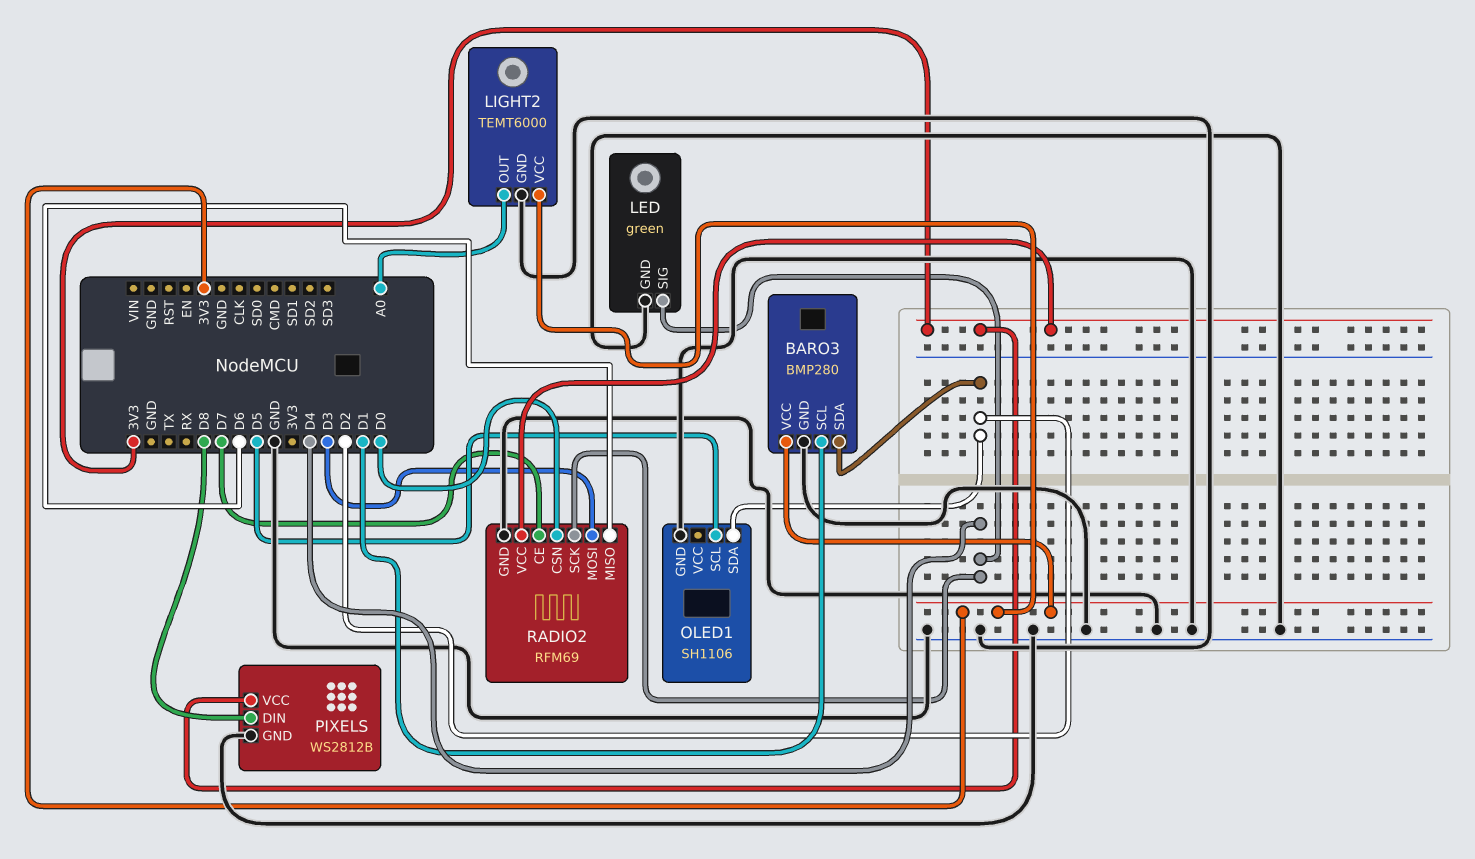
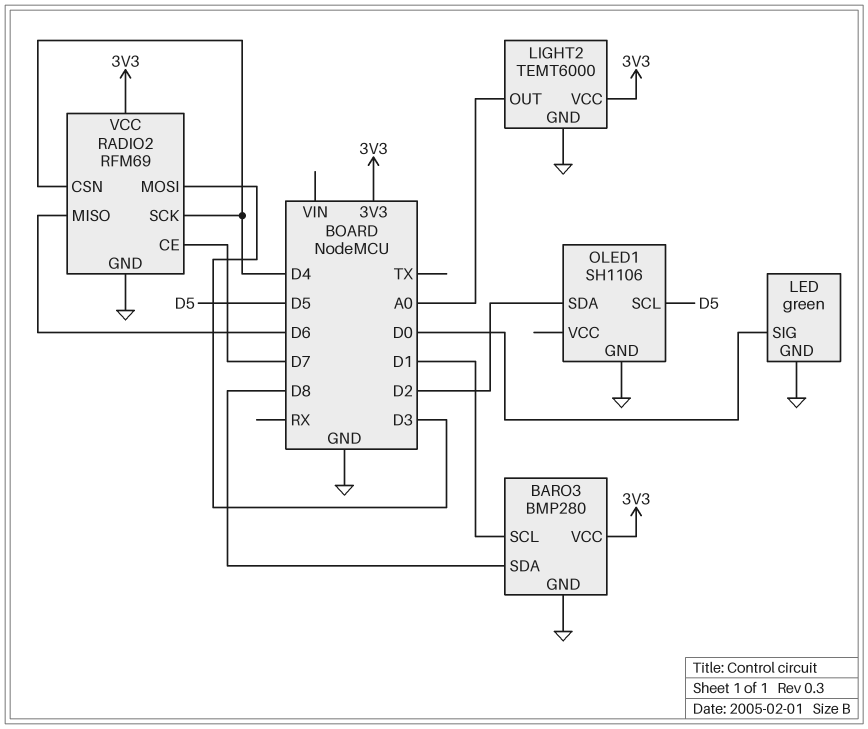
BARO3 pin SDA: D2 -> D8
LED pin SIG: D4 -> D0
PIXELS: WS2812B -> none
PIXELS pin DIN: D8 -> none
PIXELS pin GND: GND -> none
PIXELS pin VCC: 3V3 -> none
RADIO2 pin CSN: D0 -> D4

